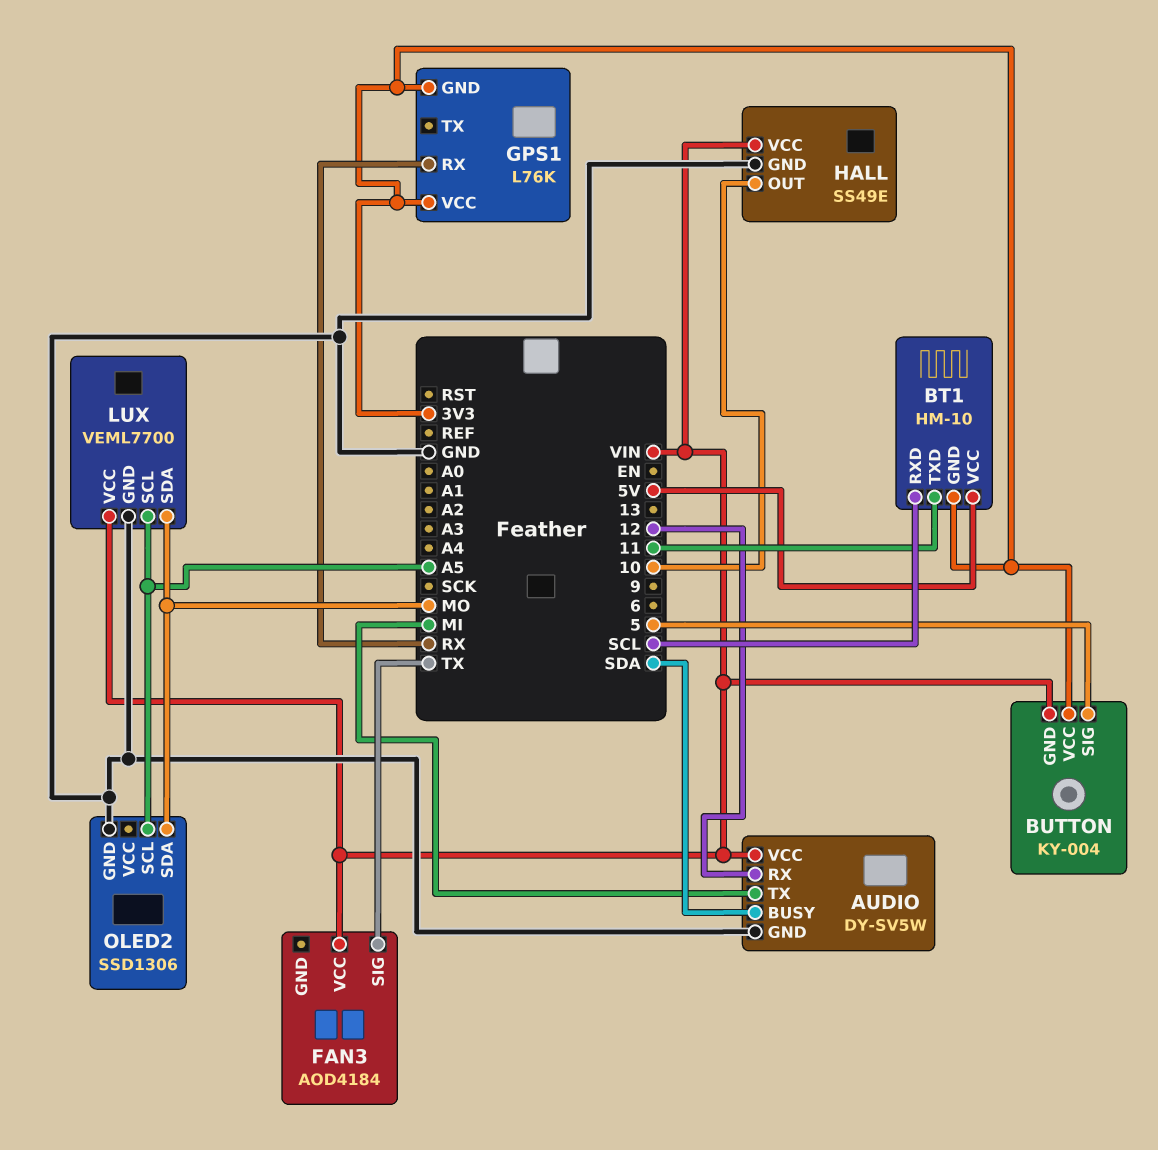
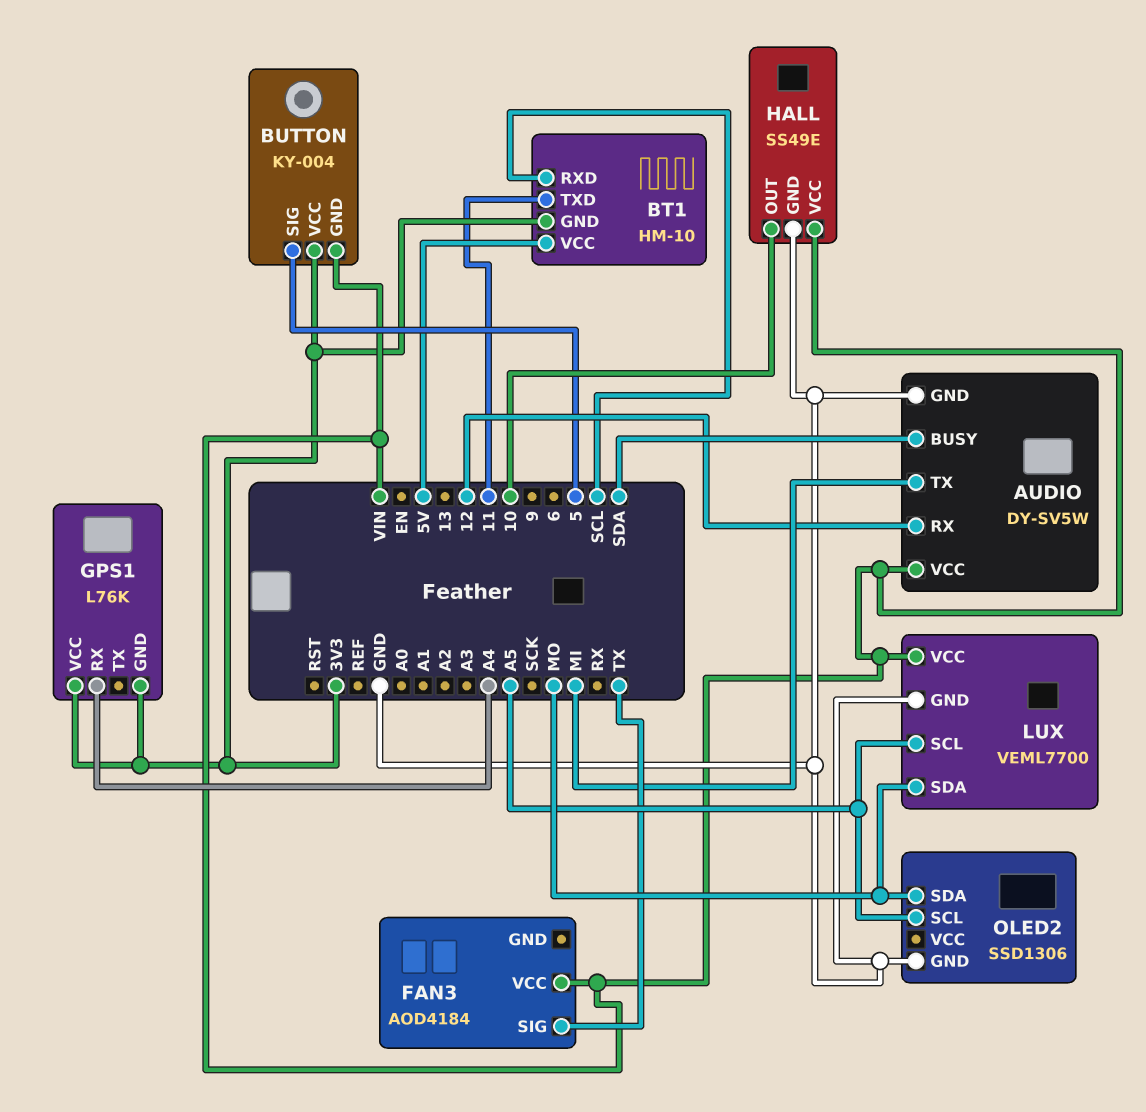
GPS1 pin RX: RX -> A4

